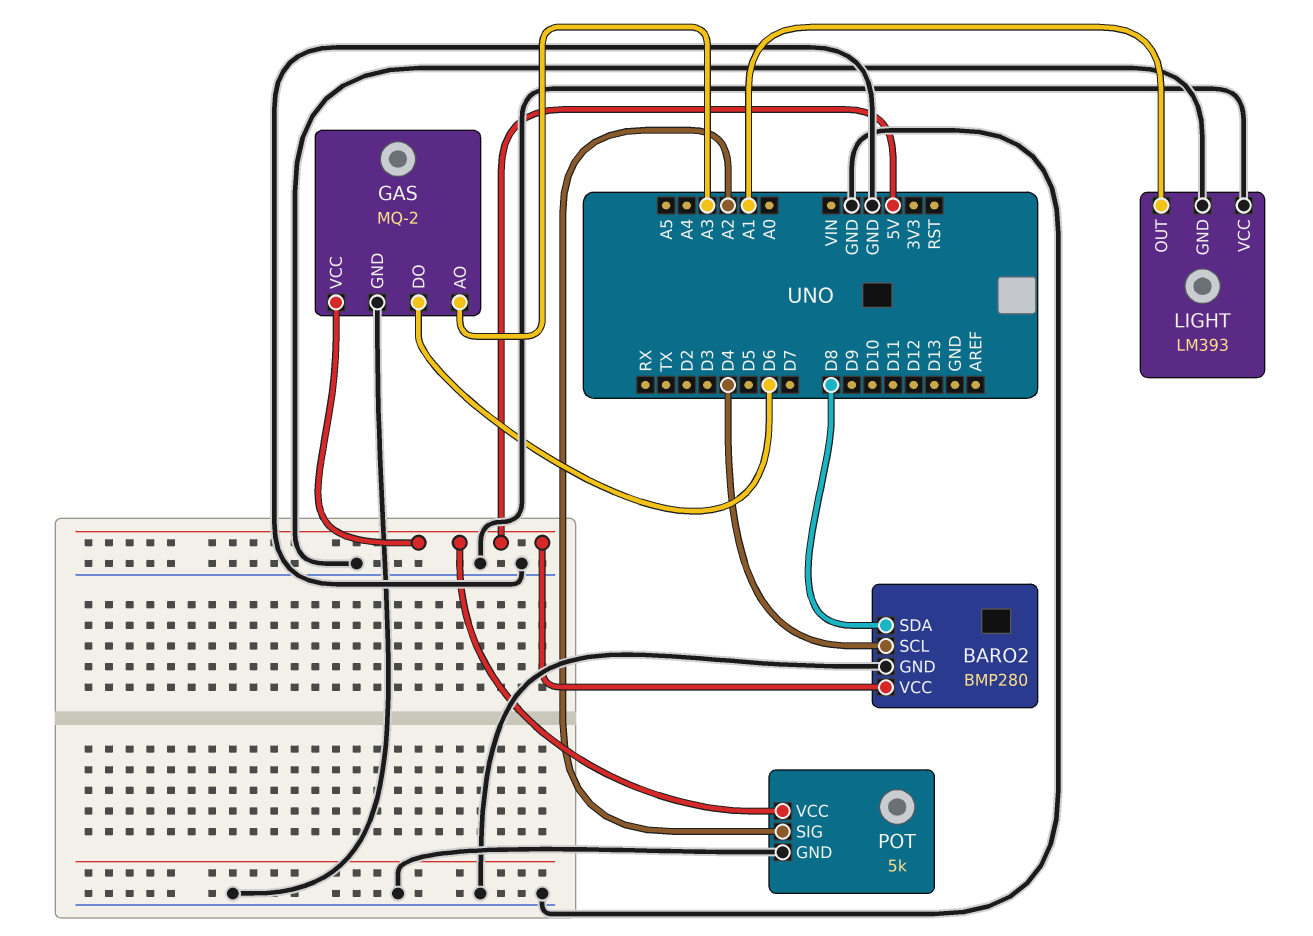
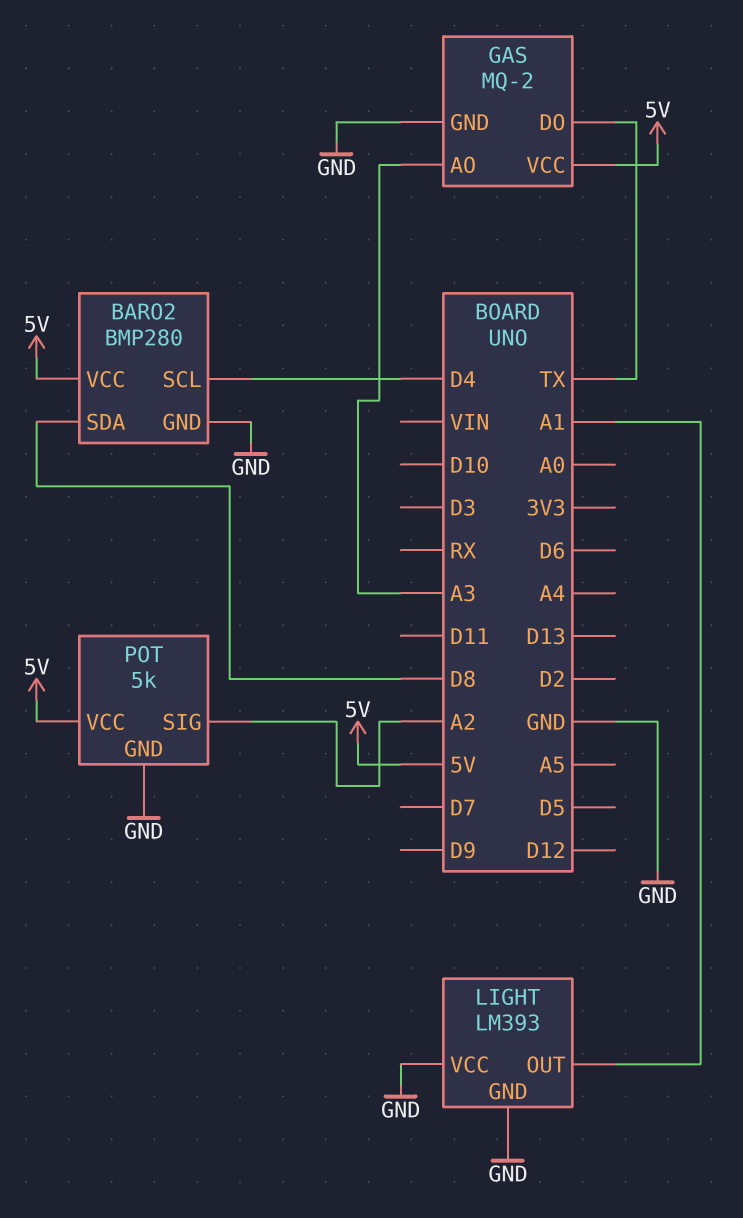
GAS pin DO: D6 -> TX

